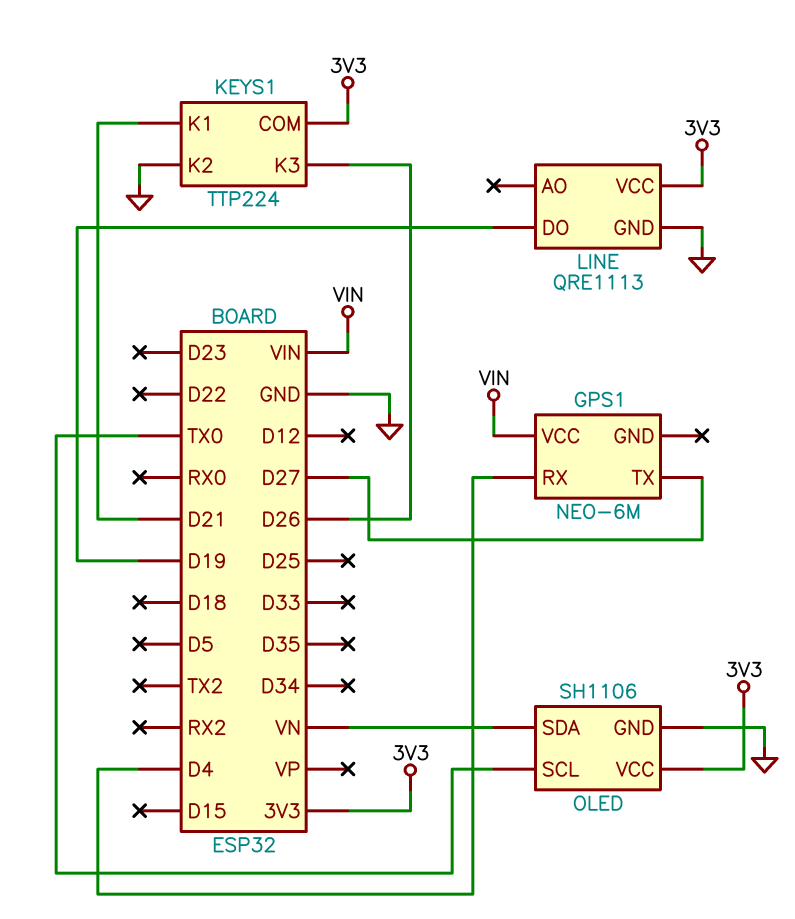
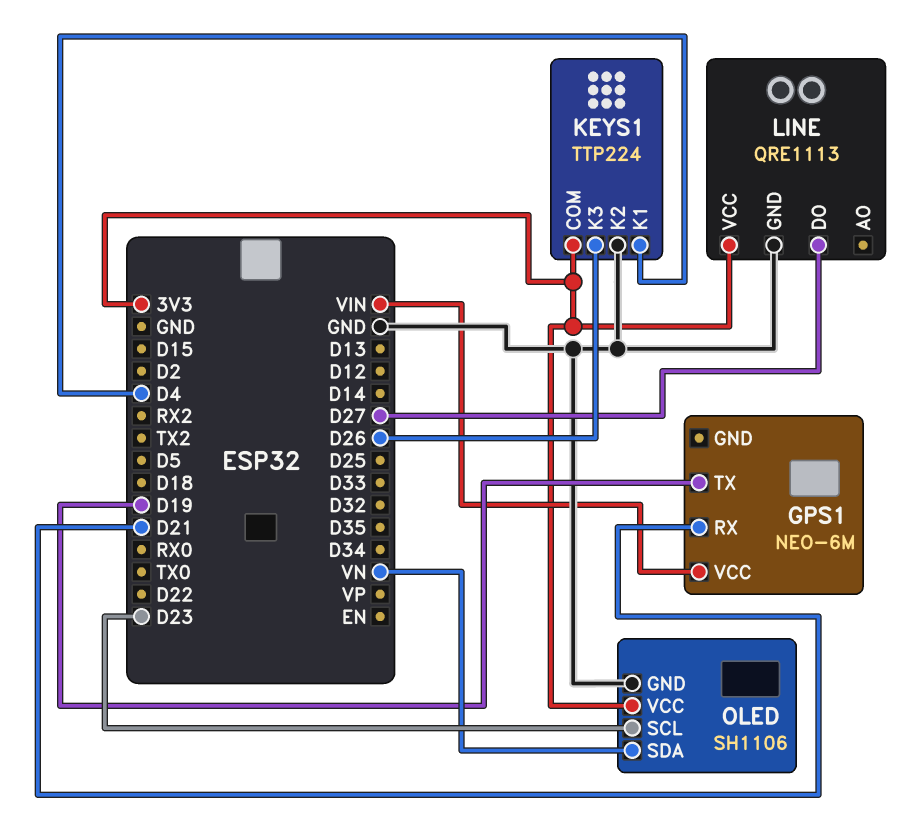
GPS1 pin RX: D4 -> D21
GPS1 pin TX: D27 -> D19
KEYS1 pin K1: D21 -> D4
LINE pin DO: D19 -> D27
OLED pin SCL: TX0 -> D23

